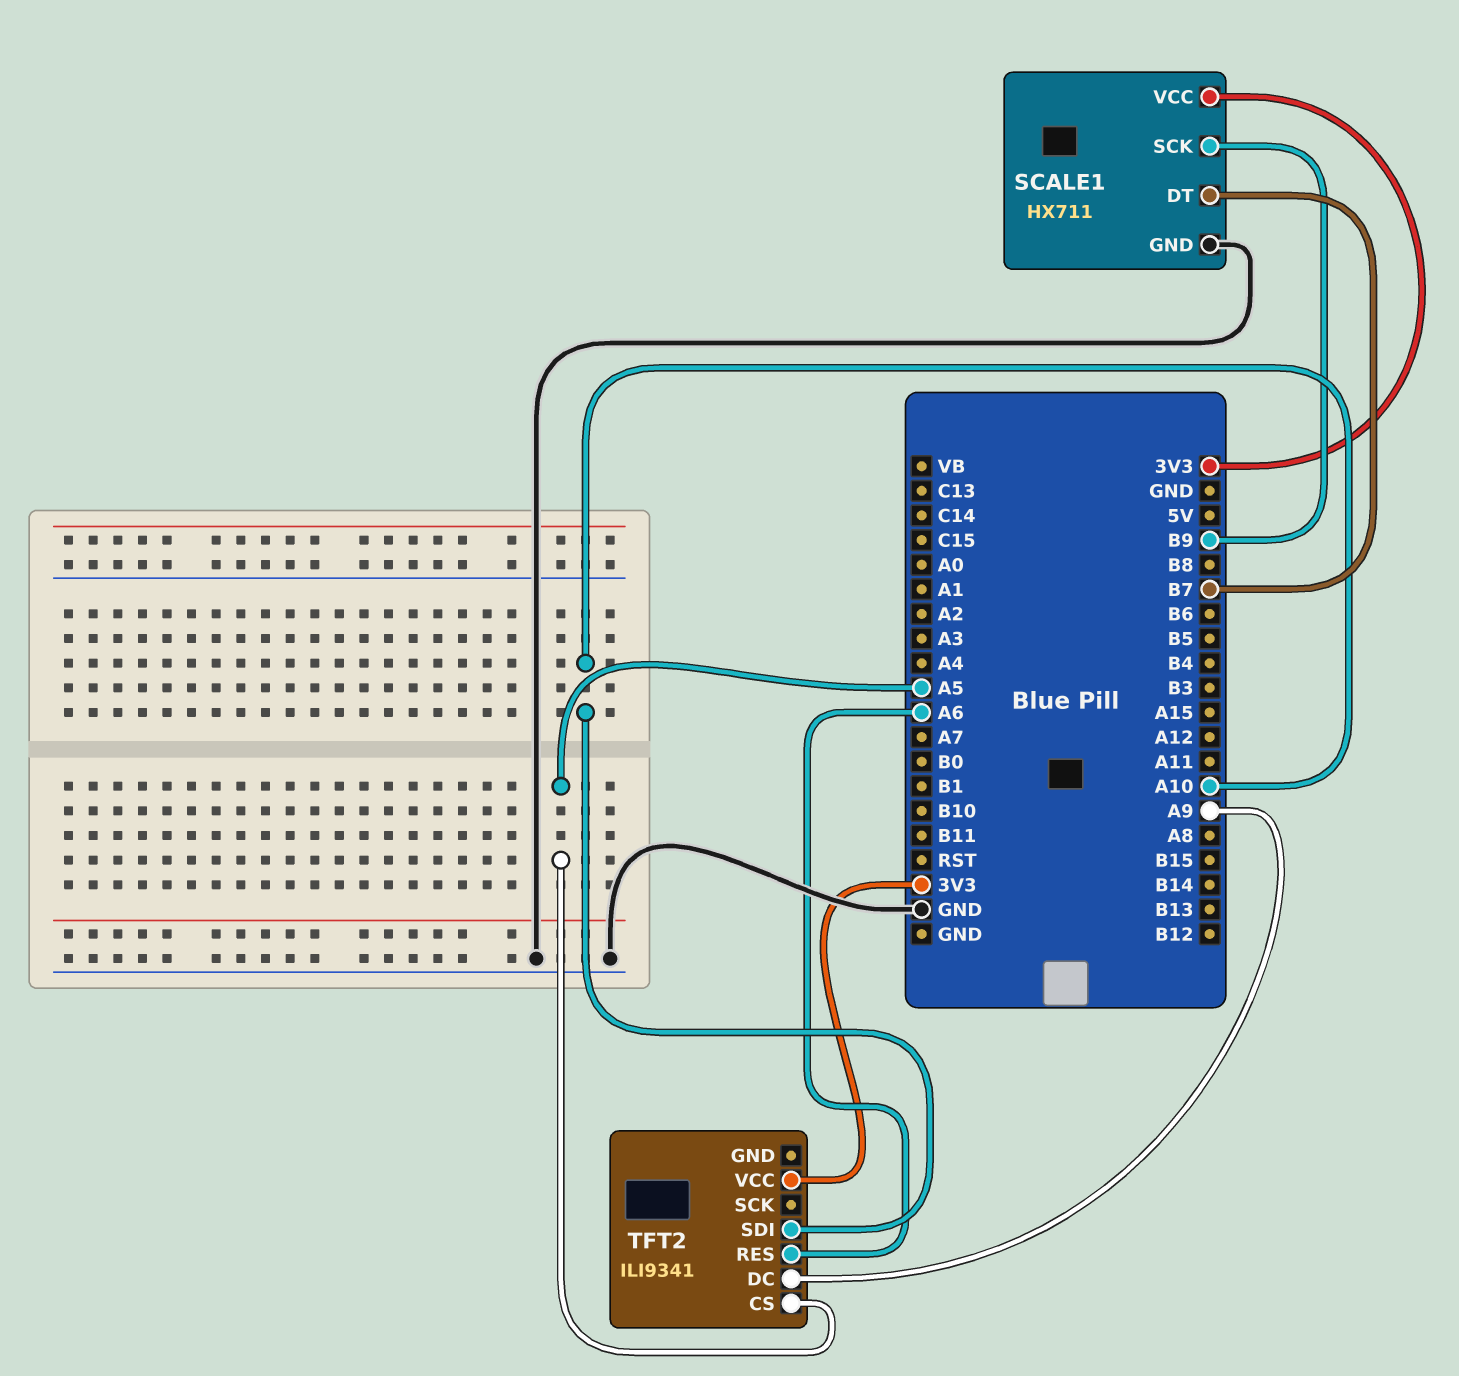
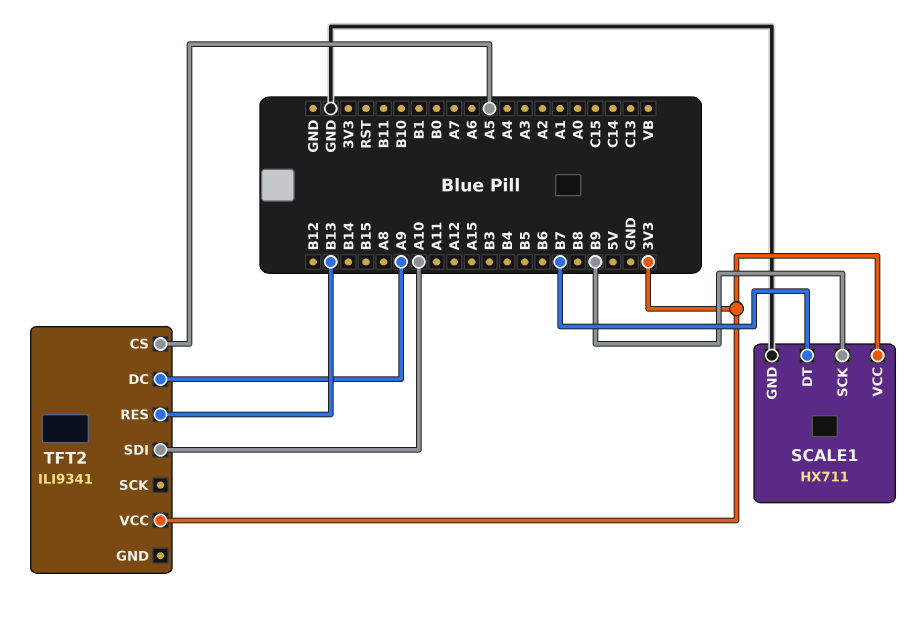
TFT2 pin RES: A6 -> B13

